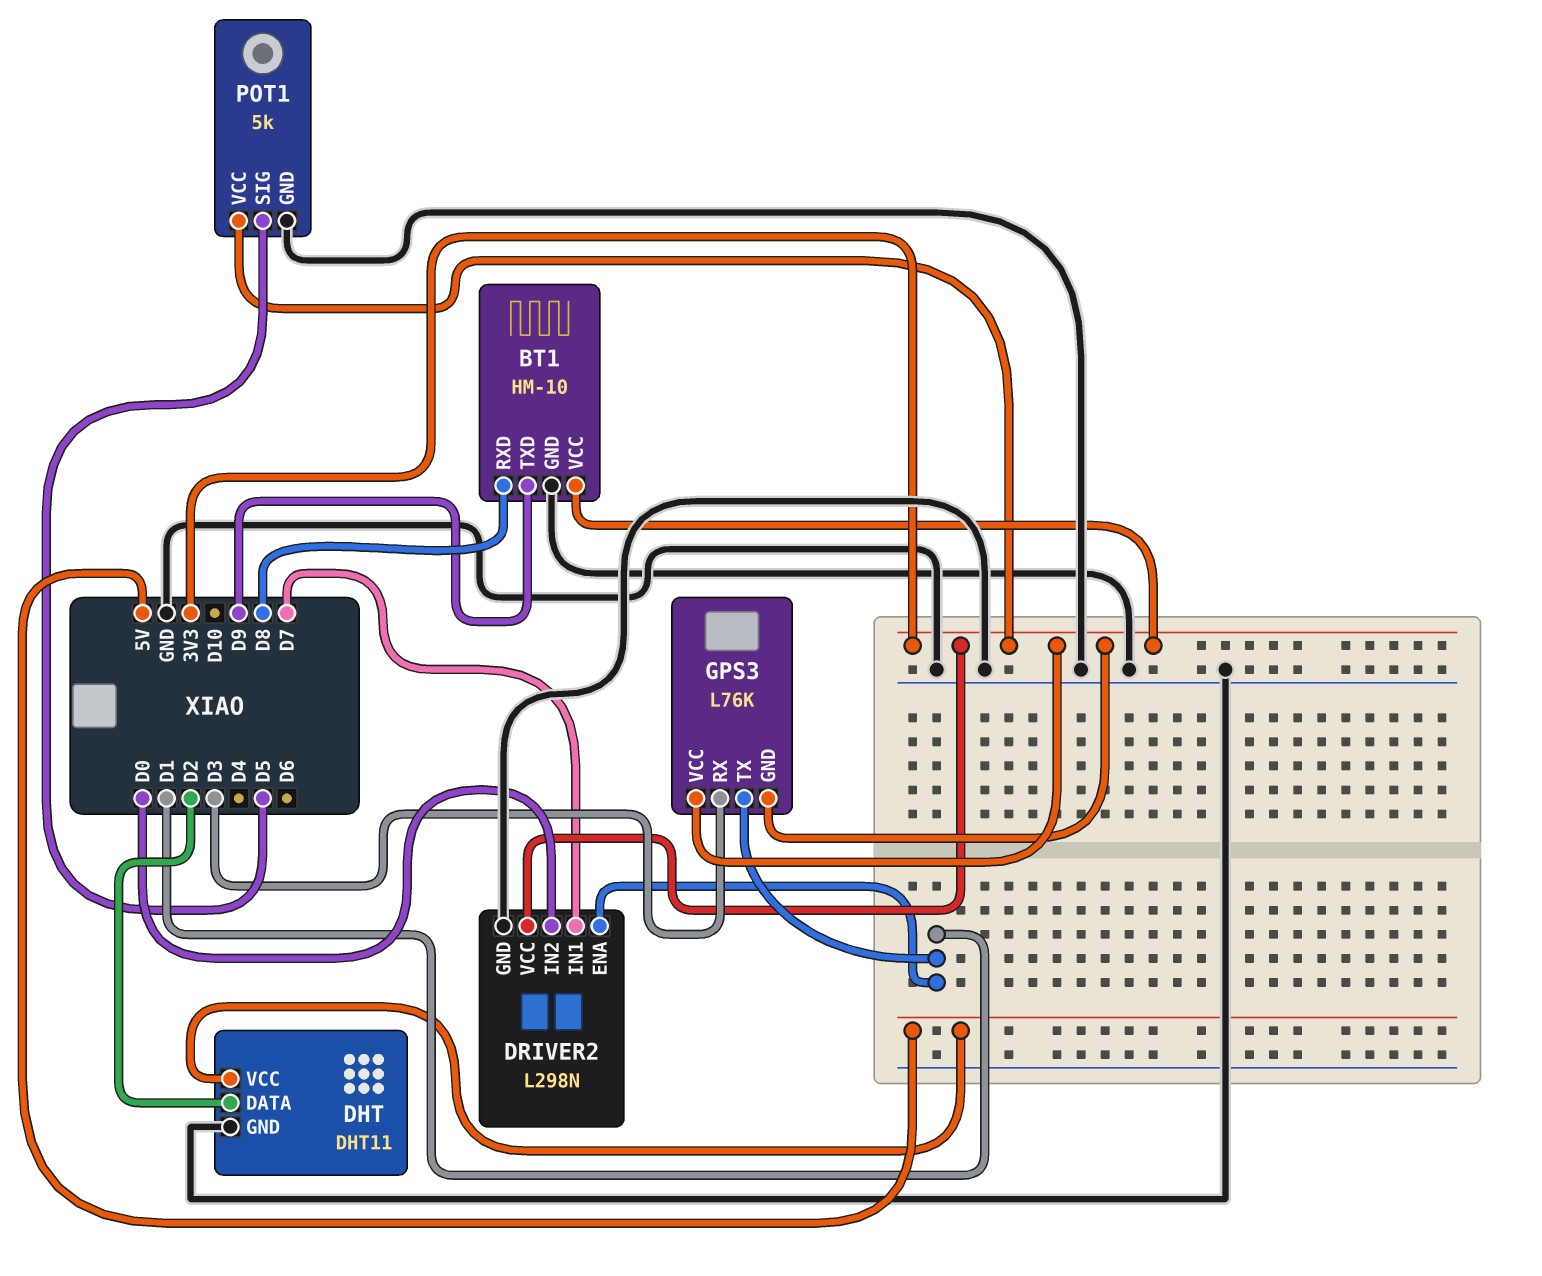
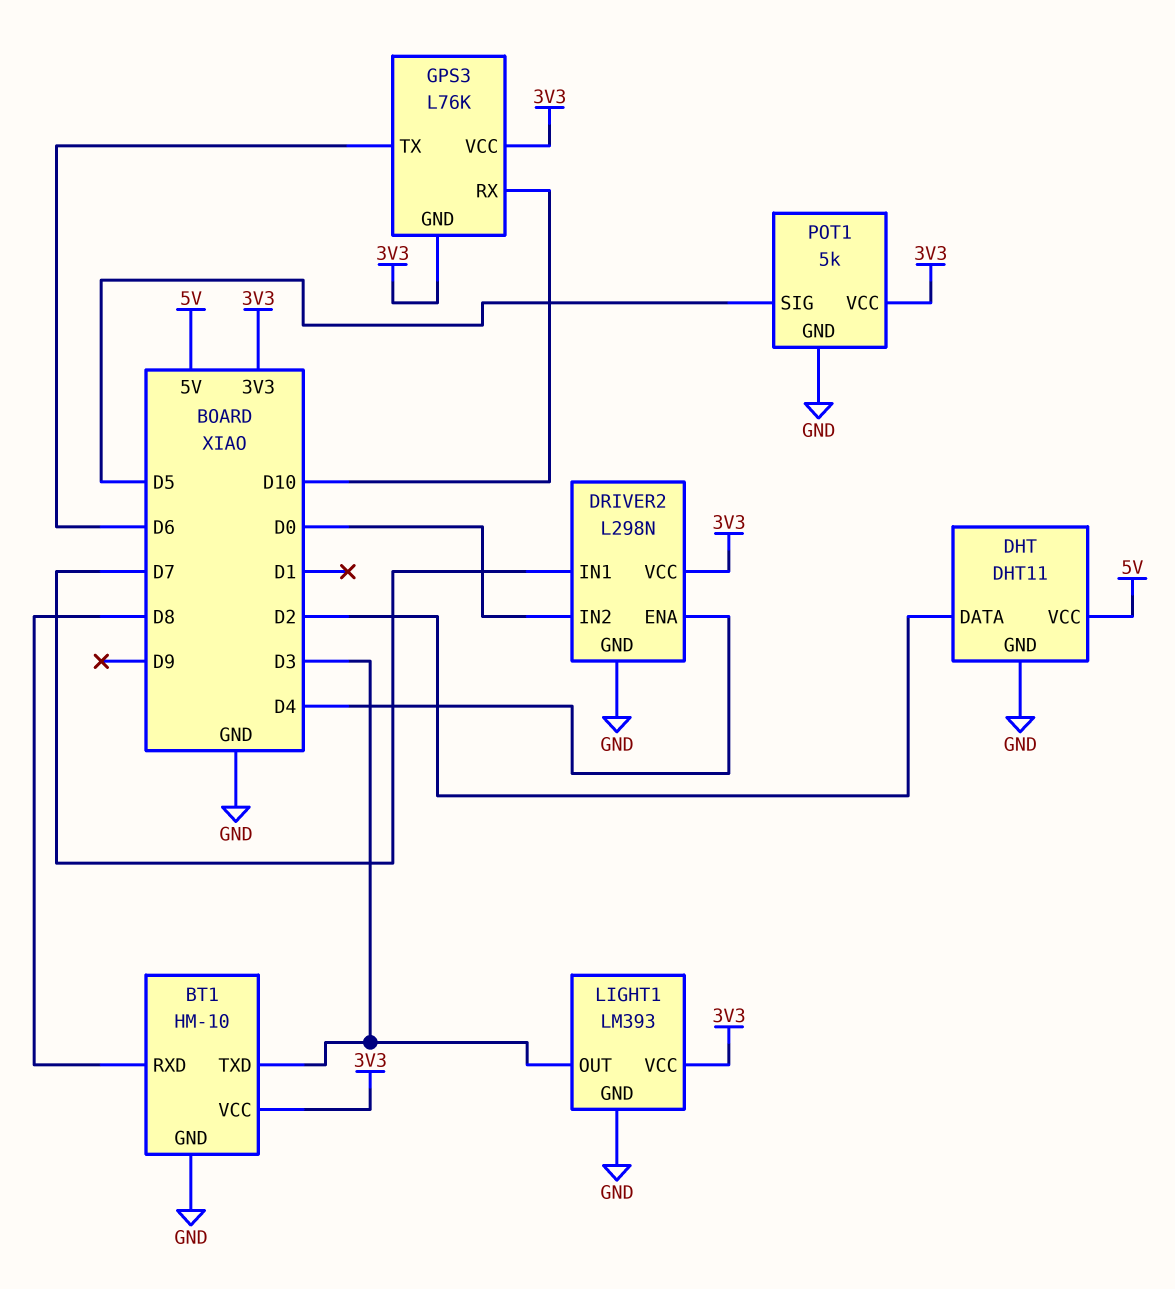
BT1 pin TXD: D9 -> D3
DRIVER2 pin ENA: D1 -> D4
GPS3 pin RX: D3 -> D10
GPS3 pin TX: D1 -> D6
LIGHT1: none -> LM393
LIGHT1 pin GND: none -> GND
LIGHT1 pin OUT: none -> D3
LIGHT1 pin VCC: none -> 3V3

